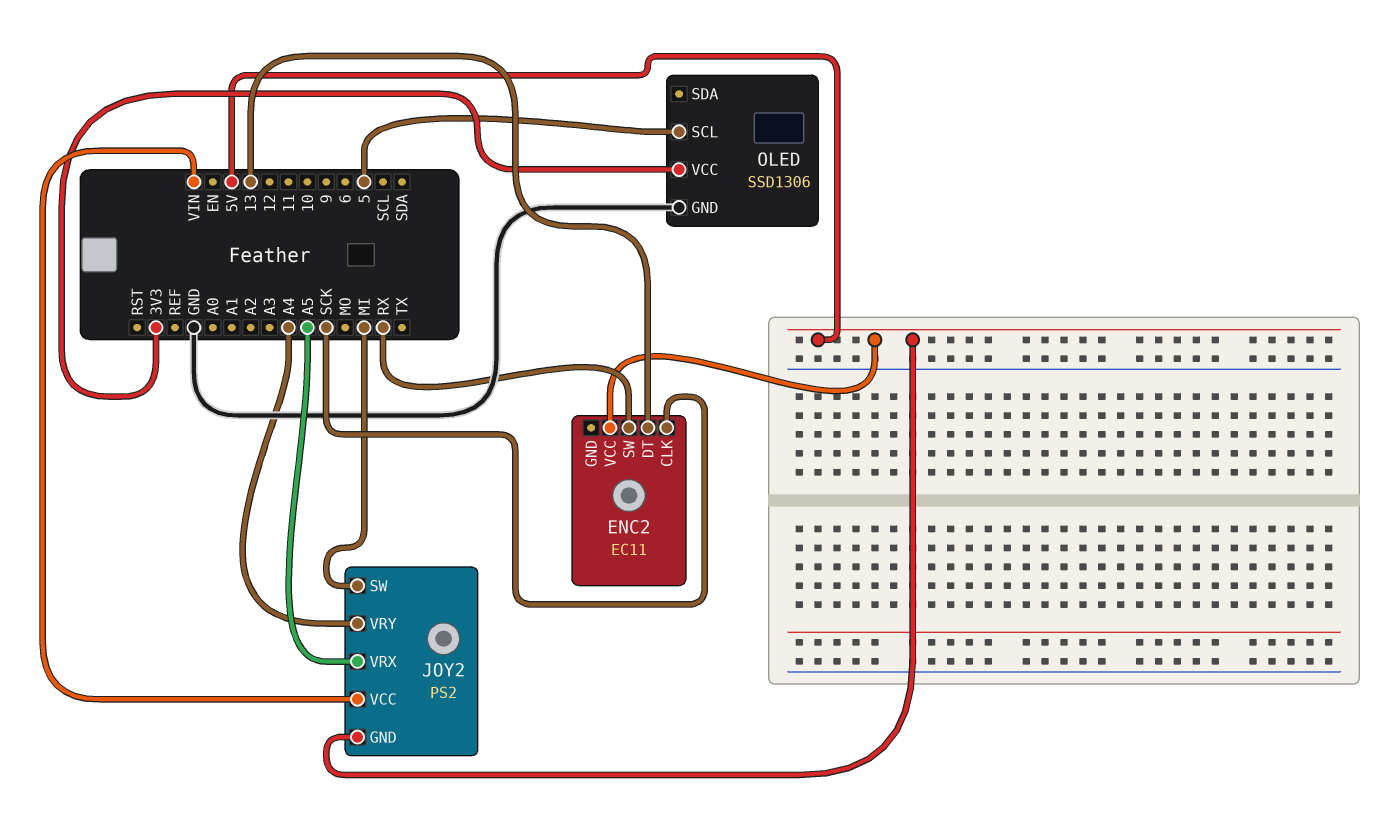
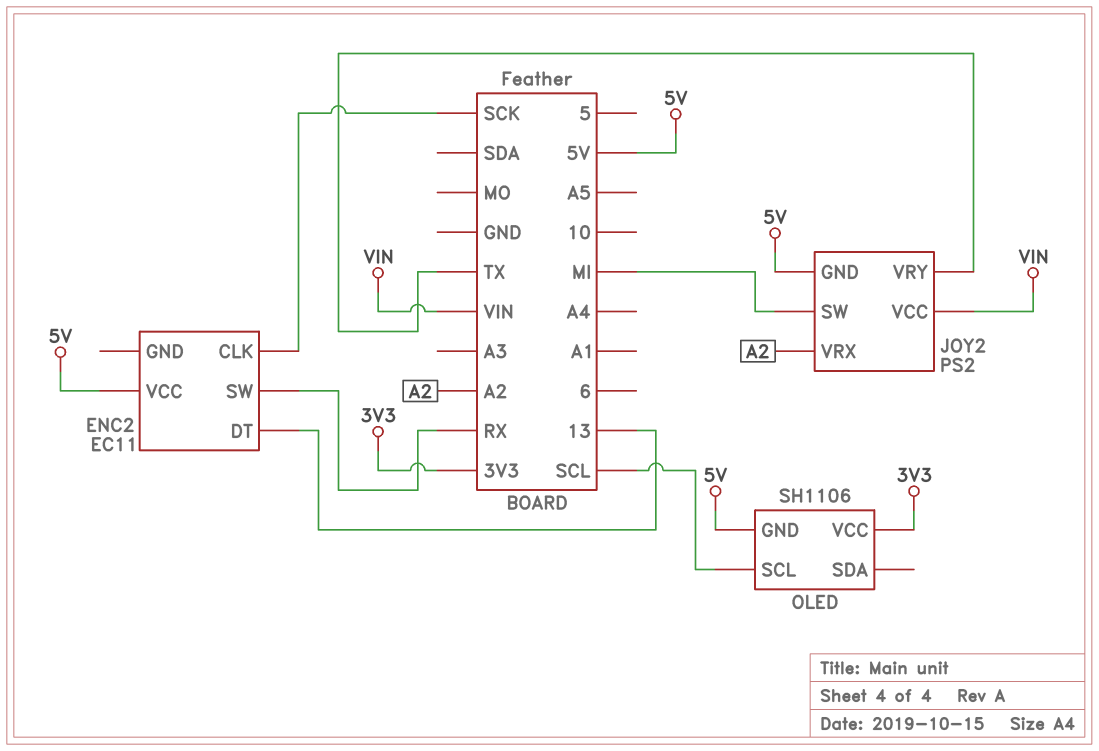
JOY2 pin VRX: A5 -> A2
JOY2 pin VRY: A4 -> TX
OLED: SSD1306 -> SH1106
OLED pin GND: GND -> 5V
OLED pin SCL: 5 -> SCL

